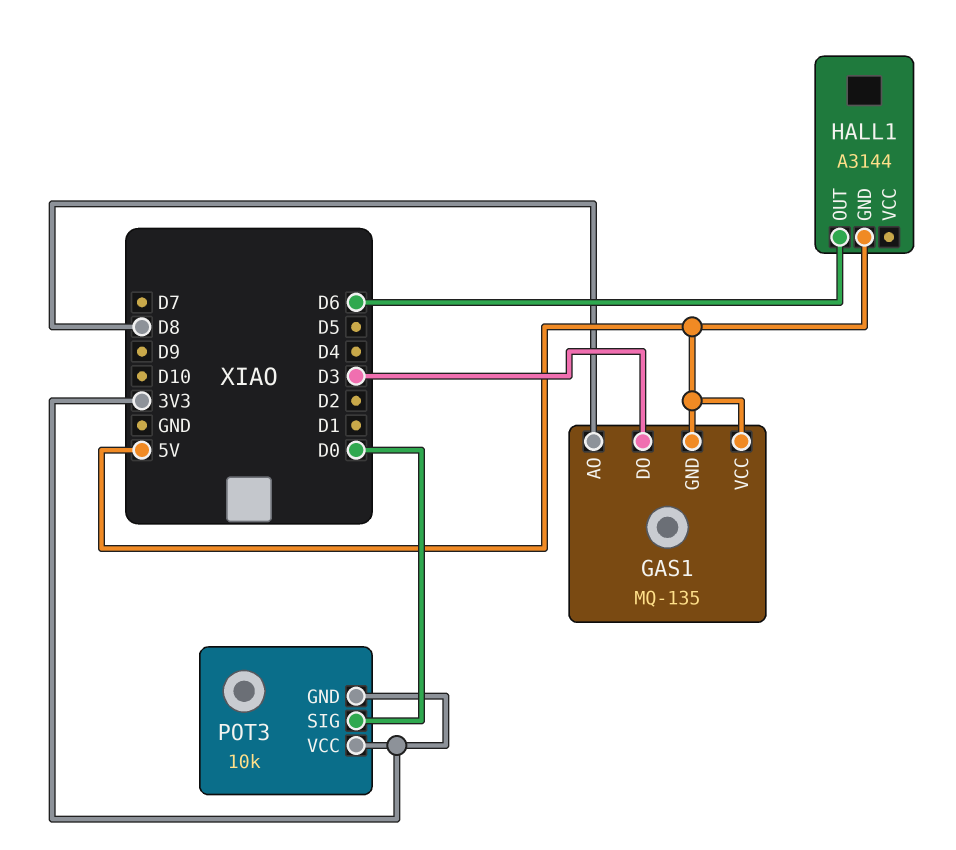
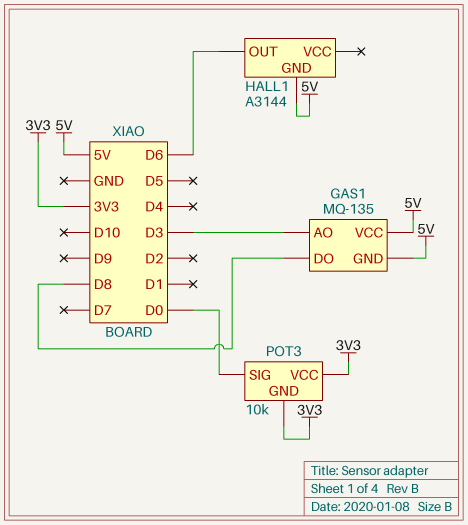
GAS1 pin AO: D8 -> D3
GAS1 pin DO: D3 -> D8

